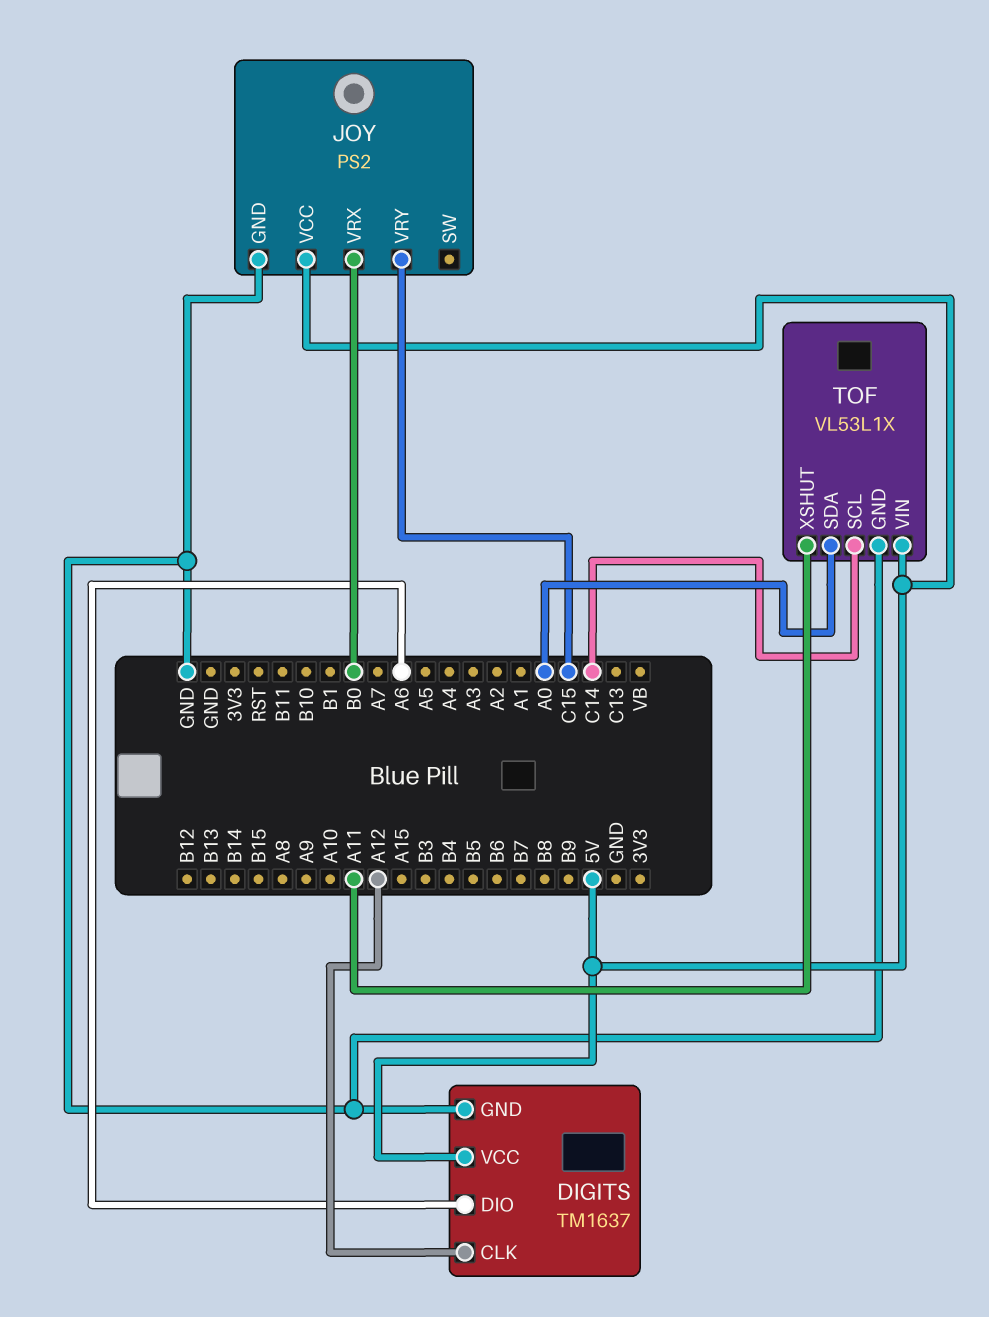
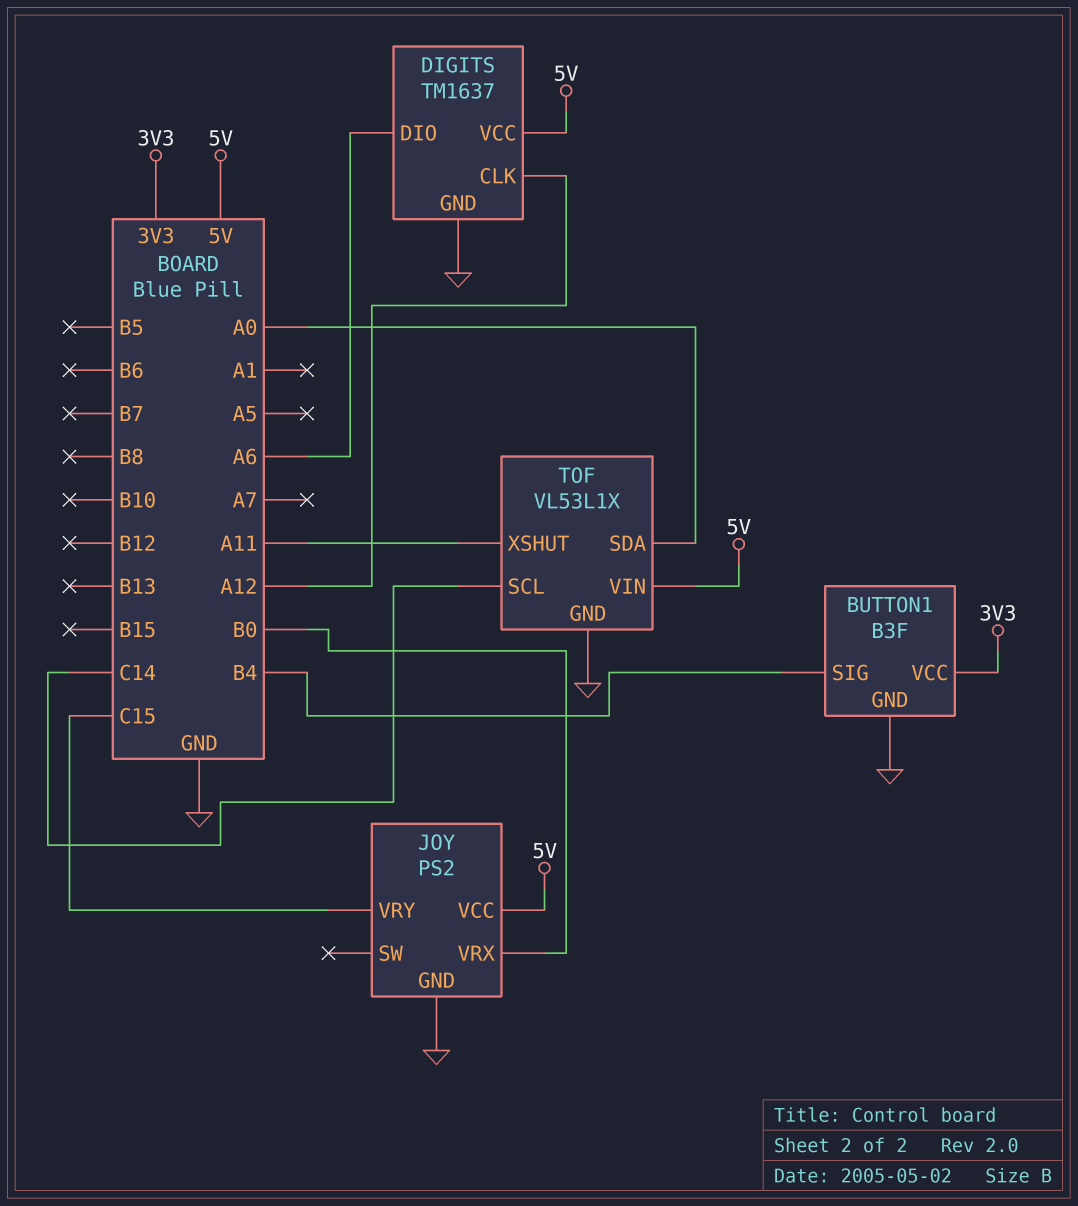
BUTTON1: none -> B3F
BUTTON1 pin GND: none -> GND
BUTTON1 pin SIG: none -> B4
BUTTON1 pin VCC: none -> 3V3

